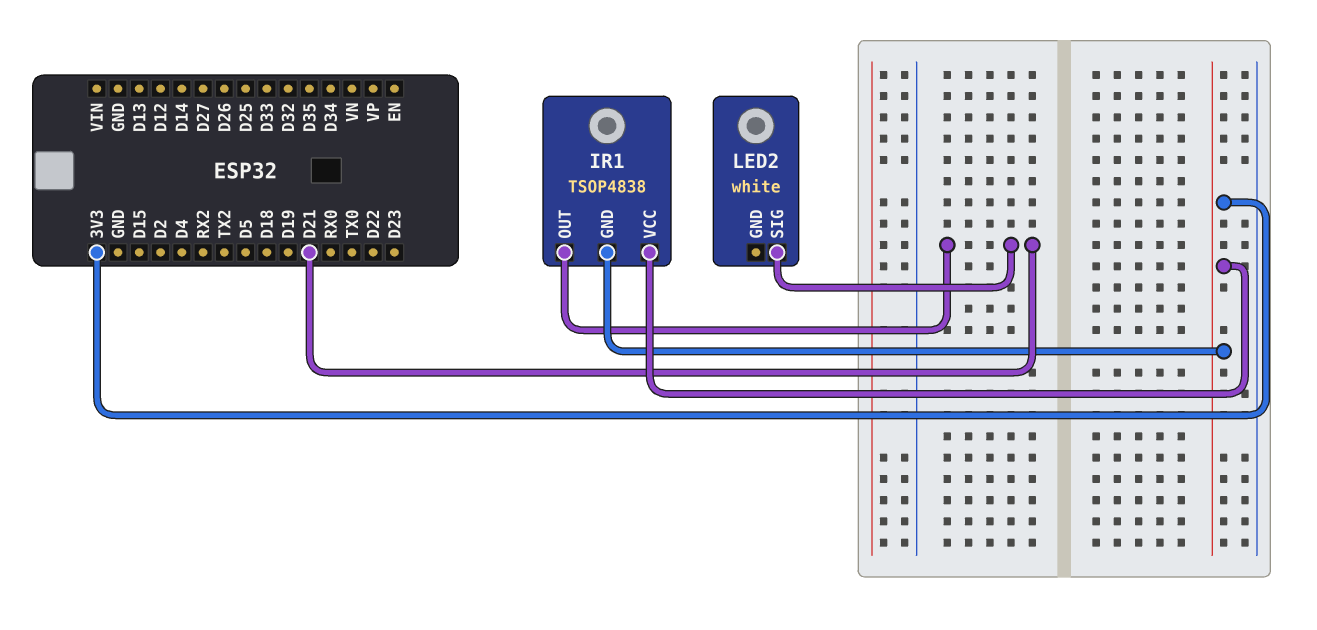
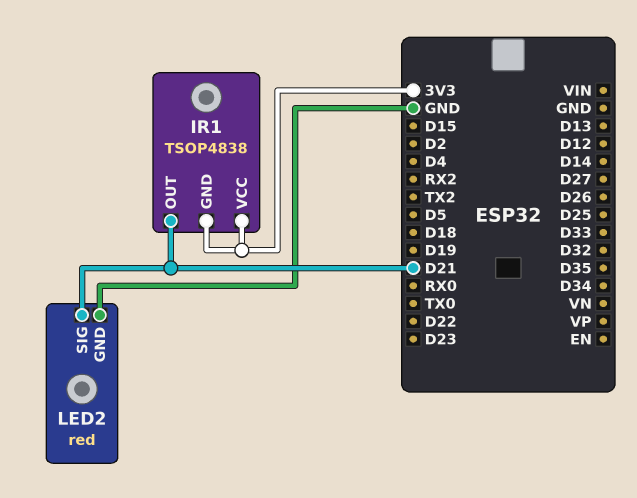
LED2: white -> red
LED2 pin GND: none -> GND

